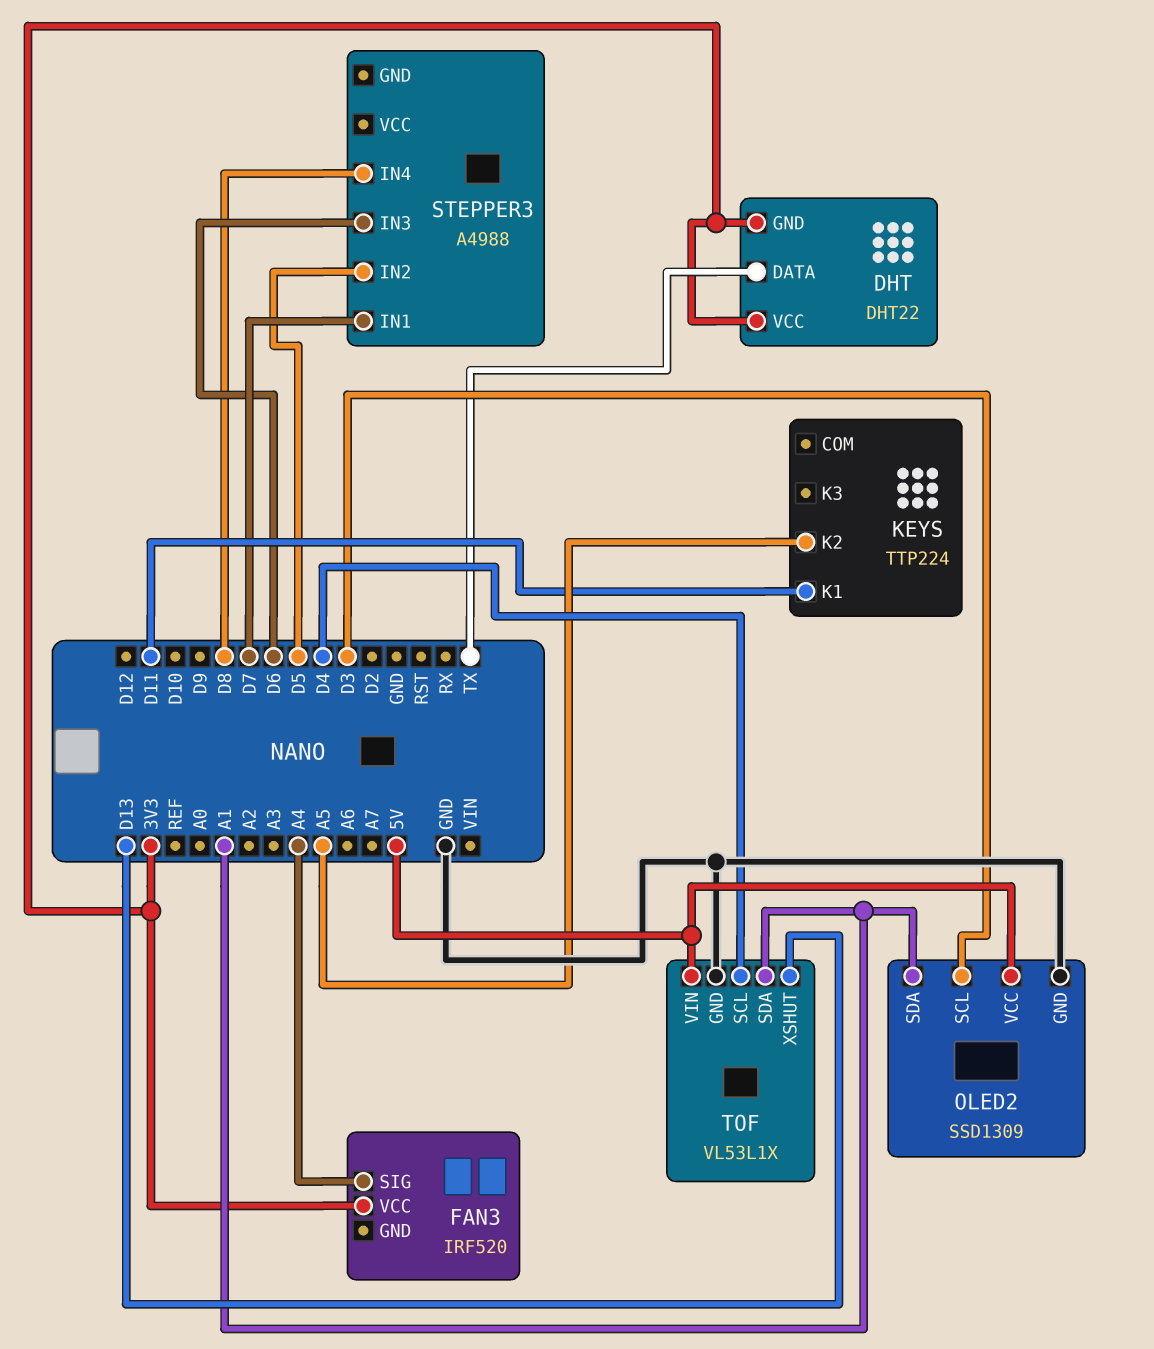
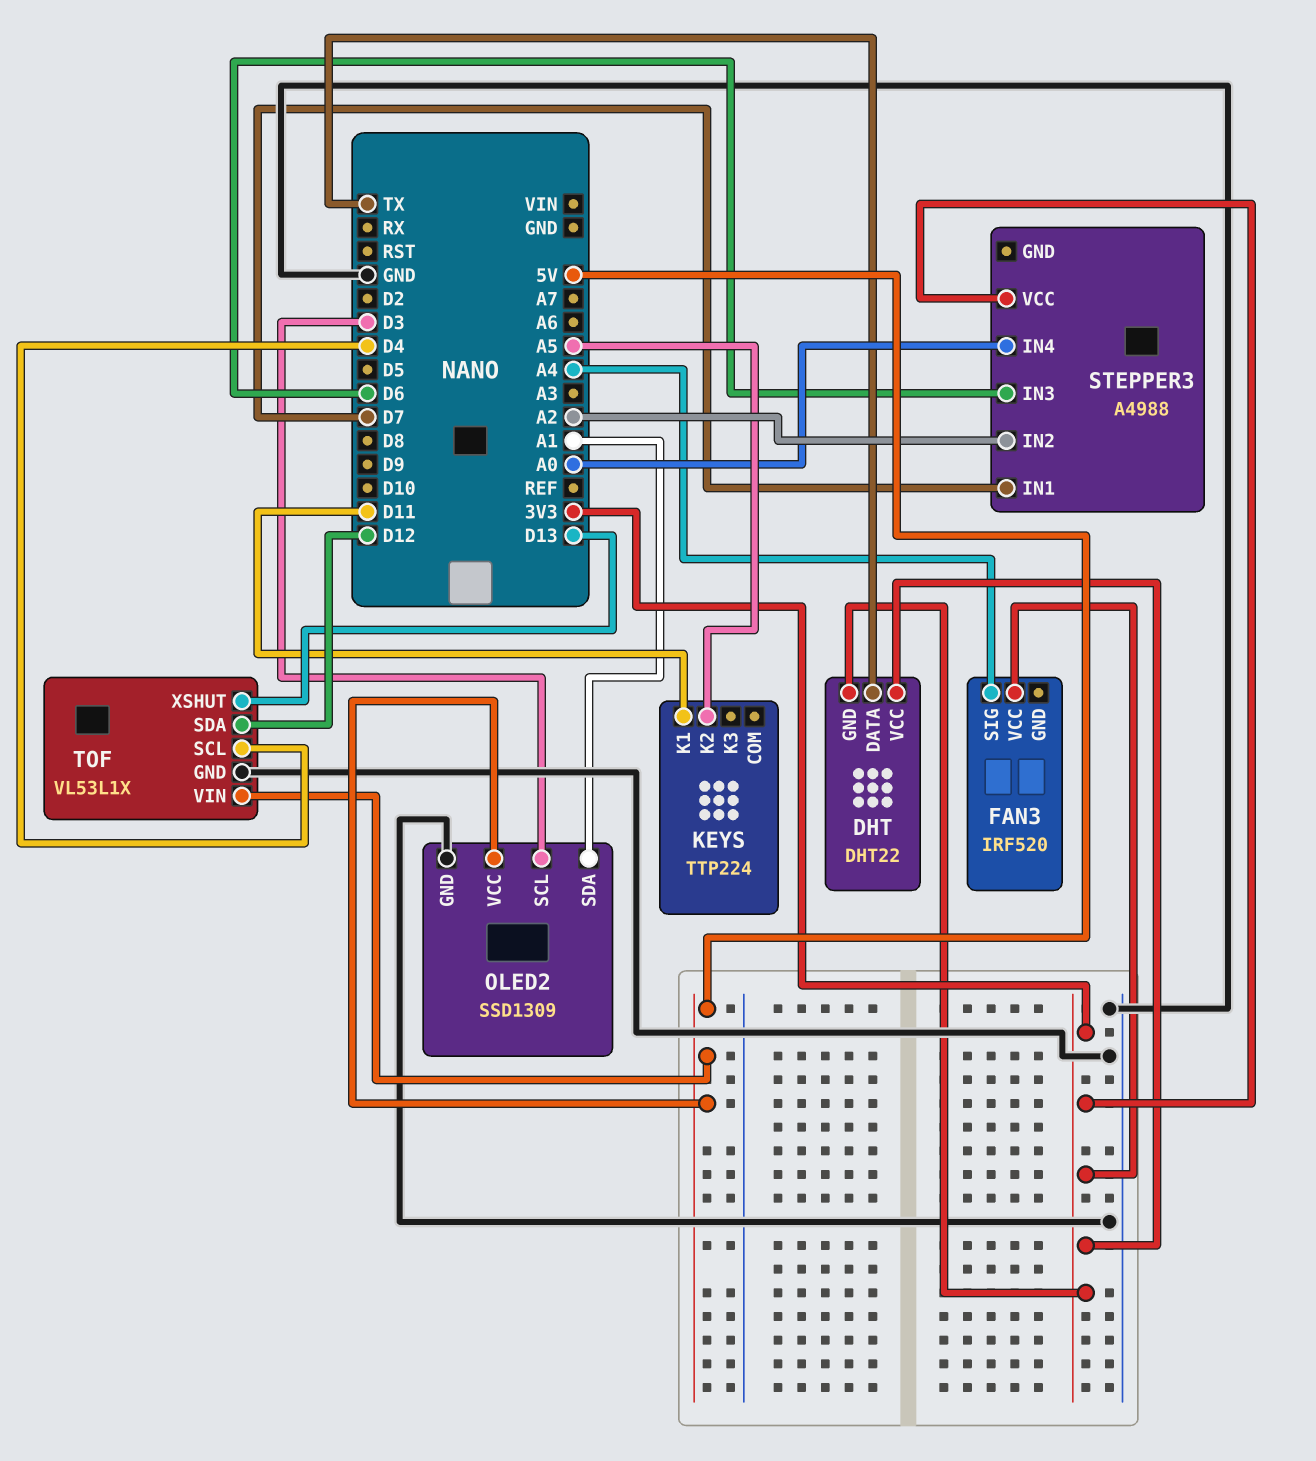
STEPPER3 pin IN2: D5 -> A2
STEPPER3 pin IN4: D8 -> A0
STEPPER3 pin VCC: none -> 3V3
TOF pin SDA: A1 -> D12

